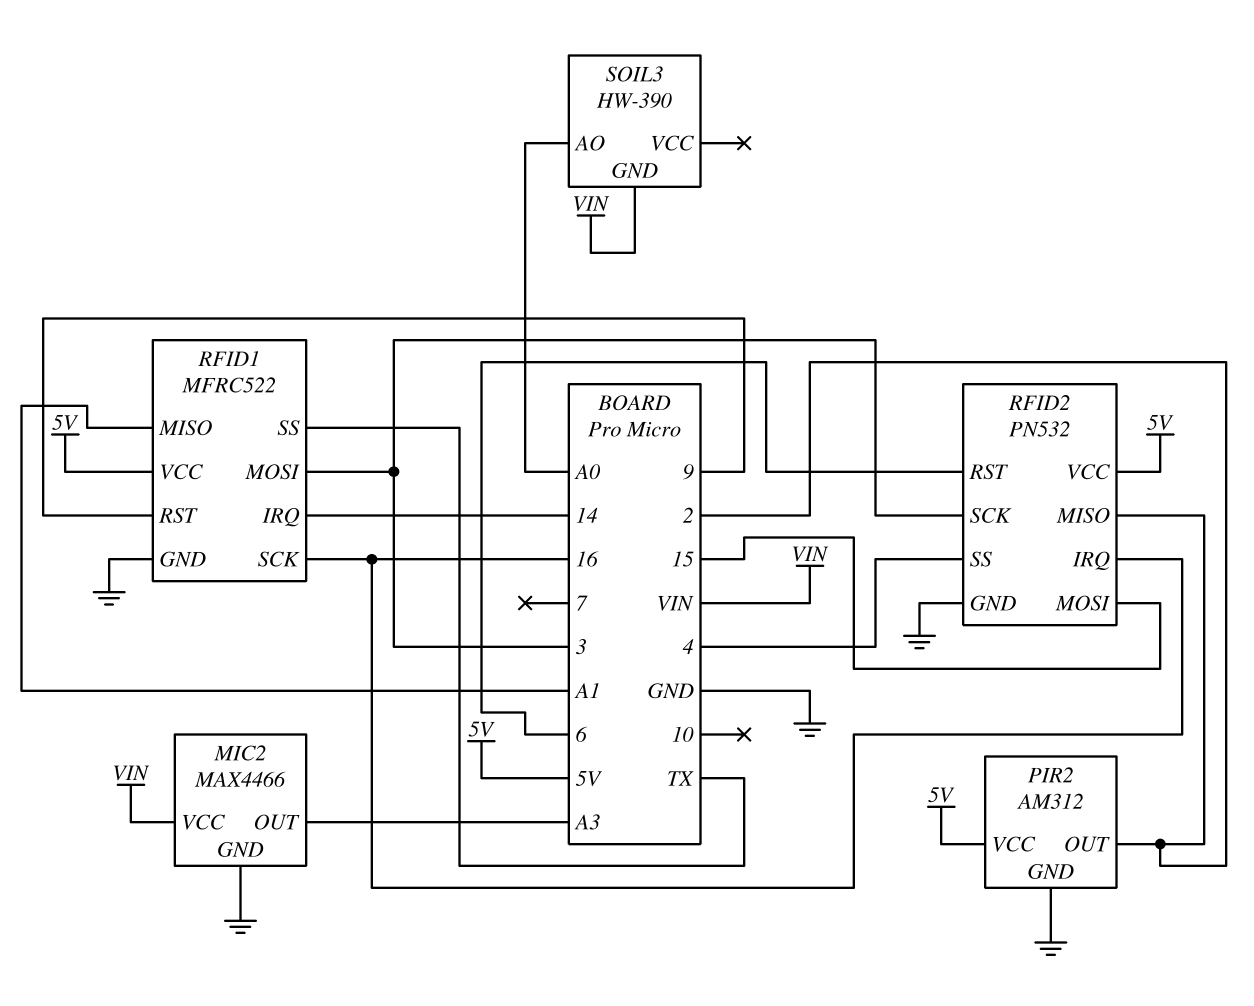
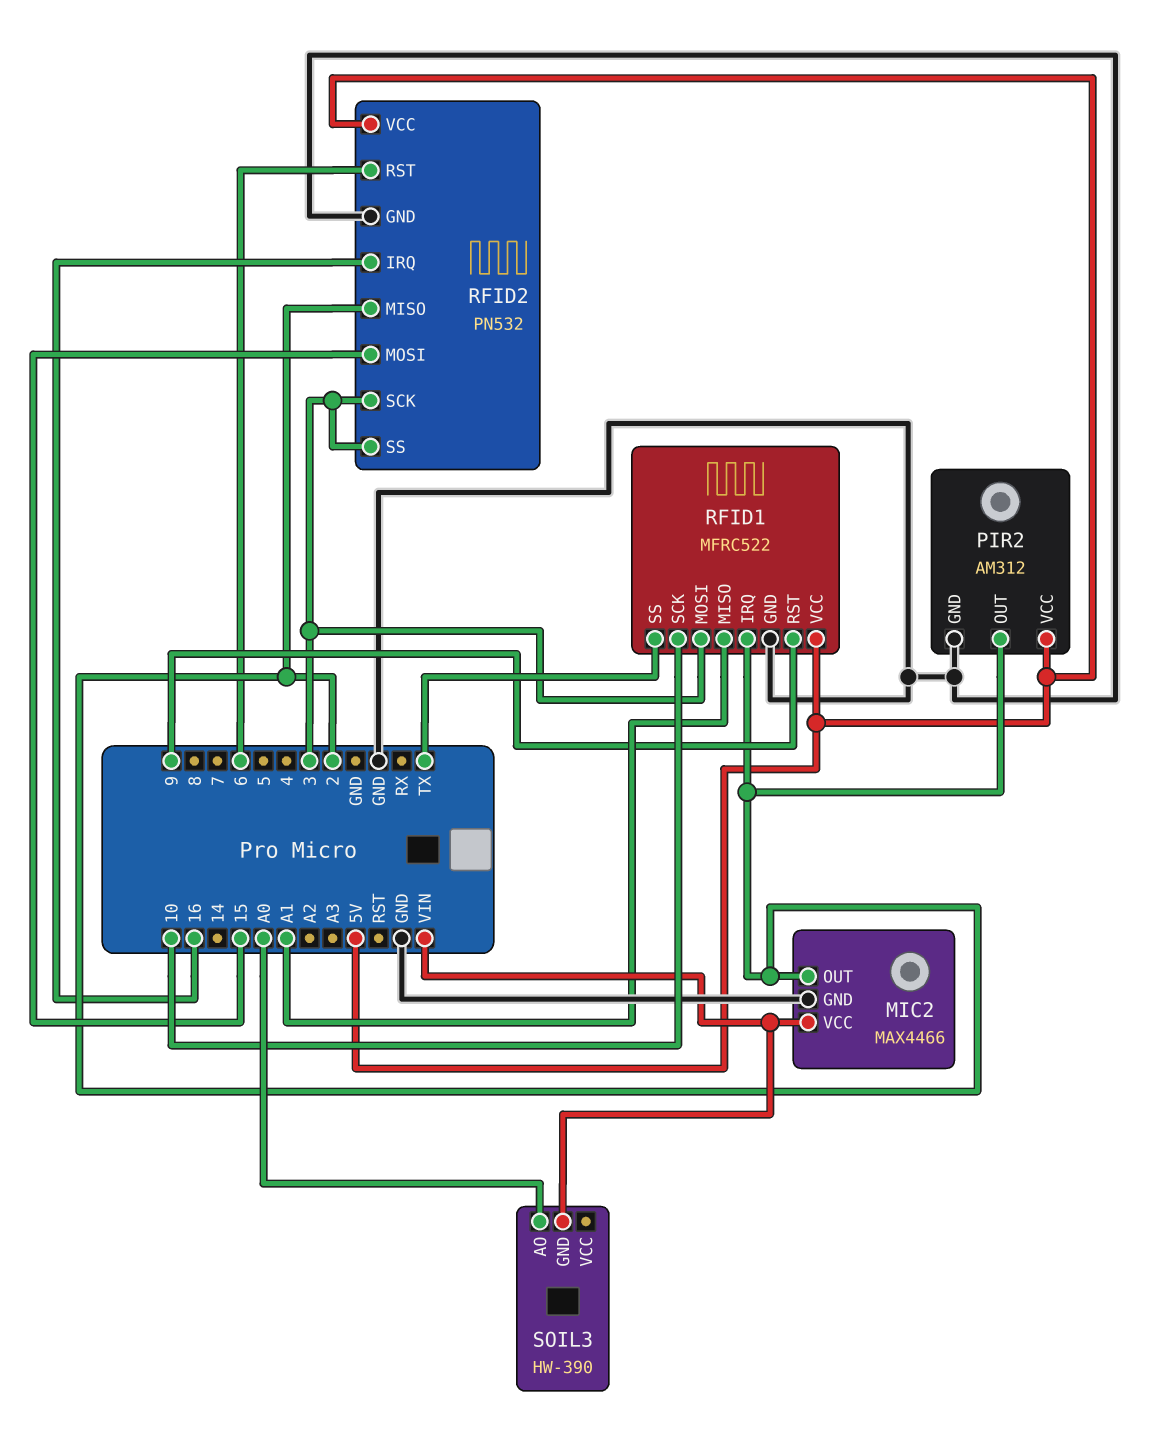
MIC2 pin OUT: A3 -> 2
RFID1 pin IRQ: 14 -> 2
RFID1 pin SCK: 16 -> 10
RFID2 pin SS: 4 -> 3

